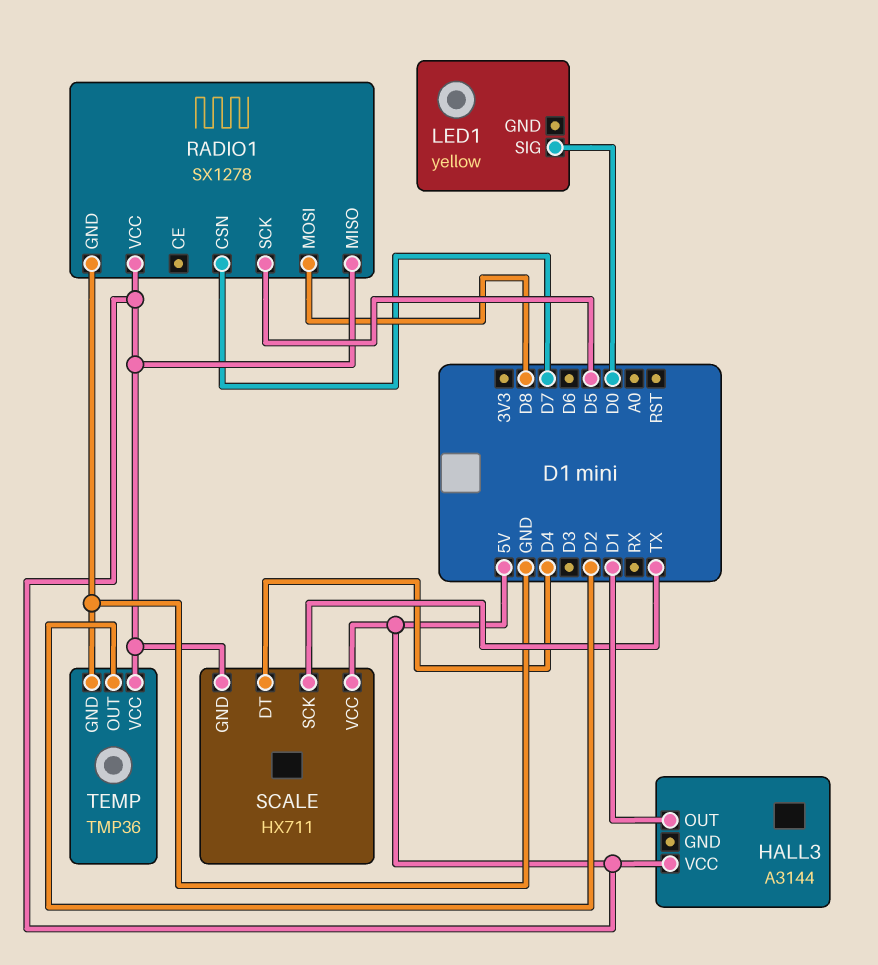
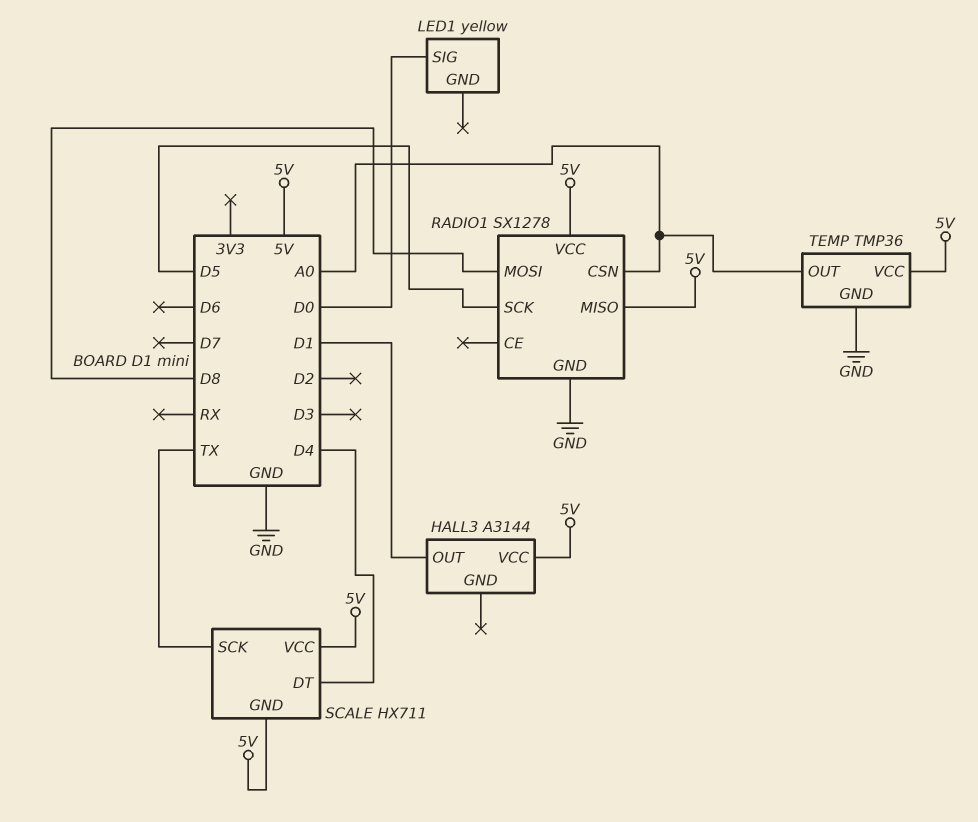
RADIO1 pin CSN: D7 -> A0
TEMP pin OUT: D2 -> A0

